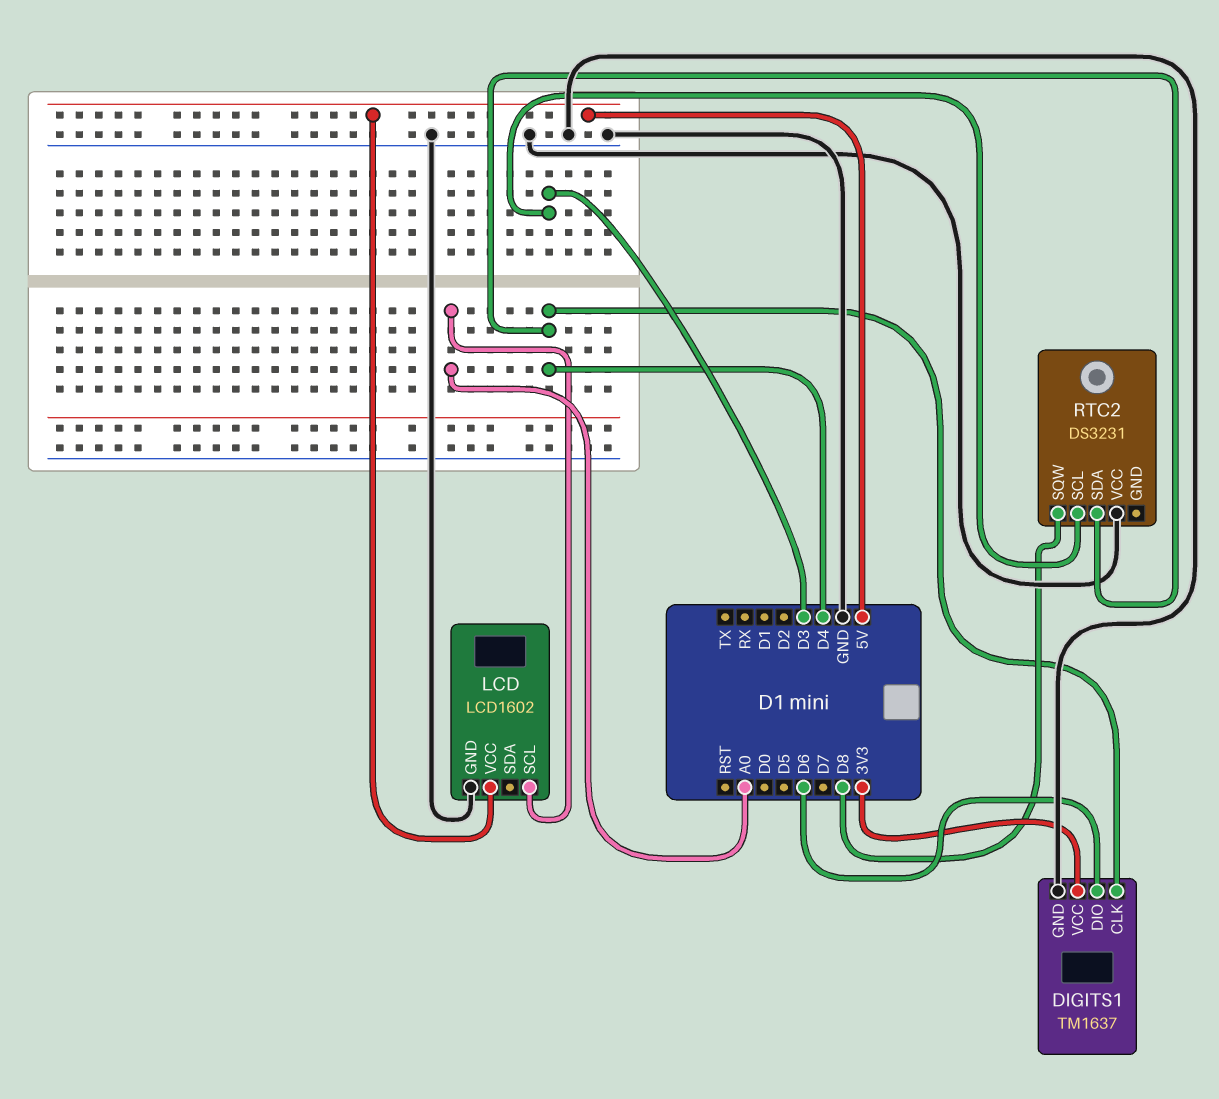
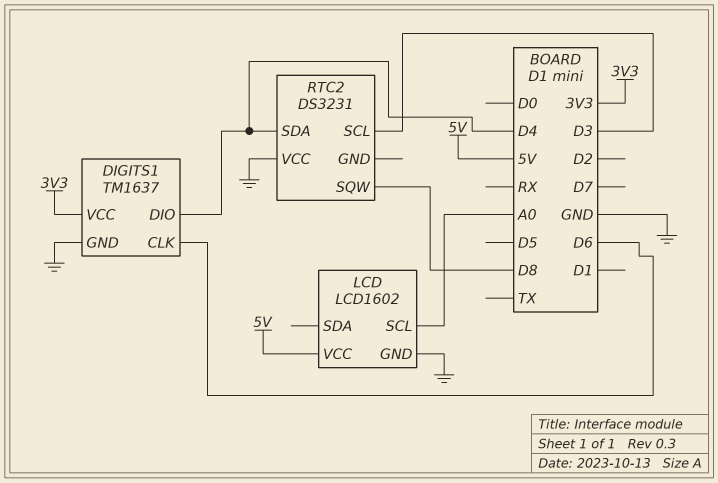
DIGITS1 pin CLK: D4 -> D6
DIGITS1 pin DIO: D6 -> D4

